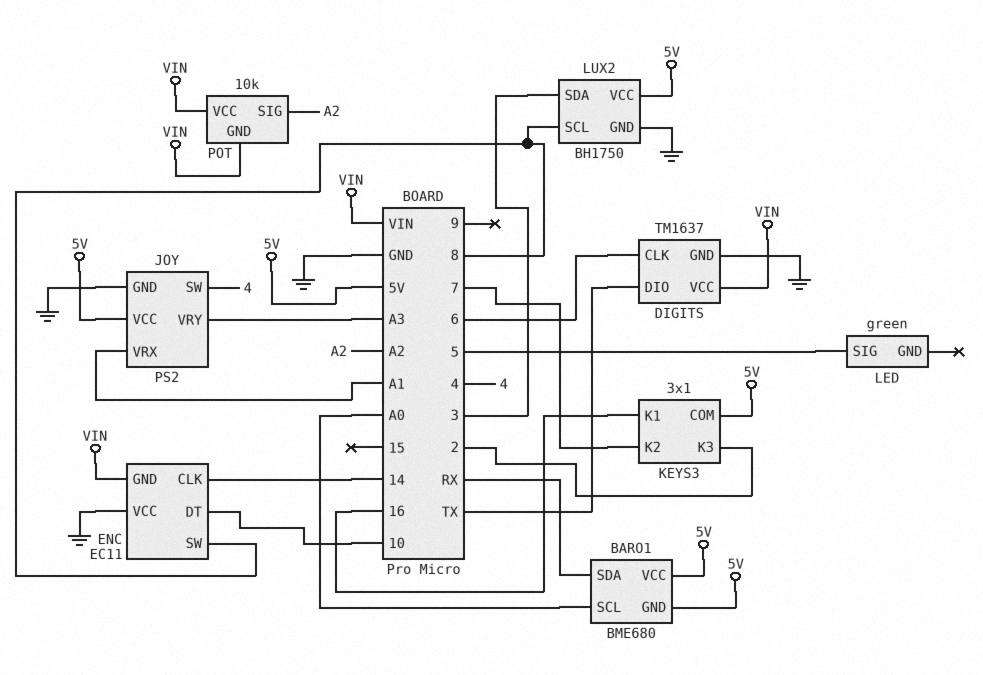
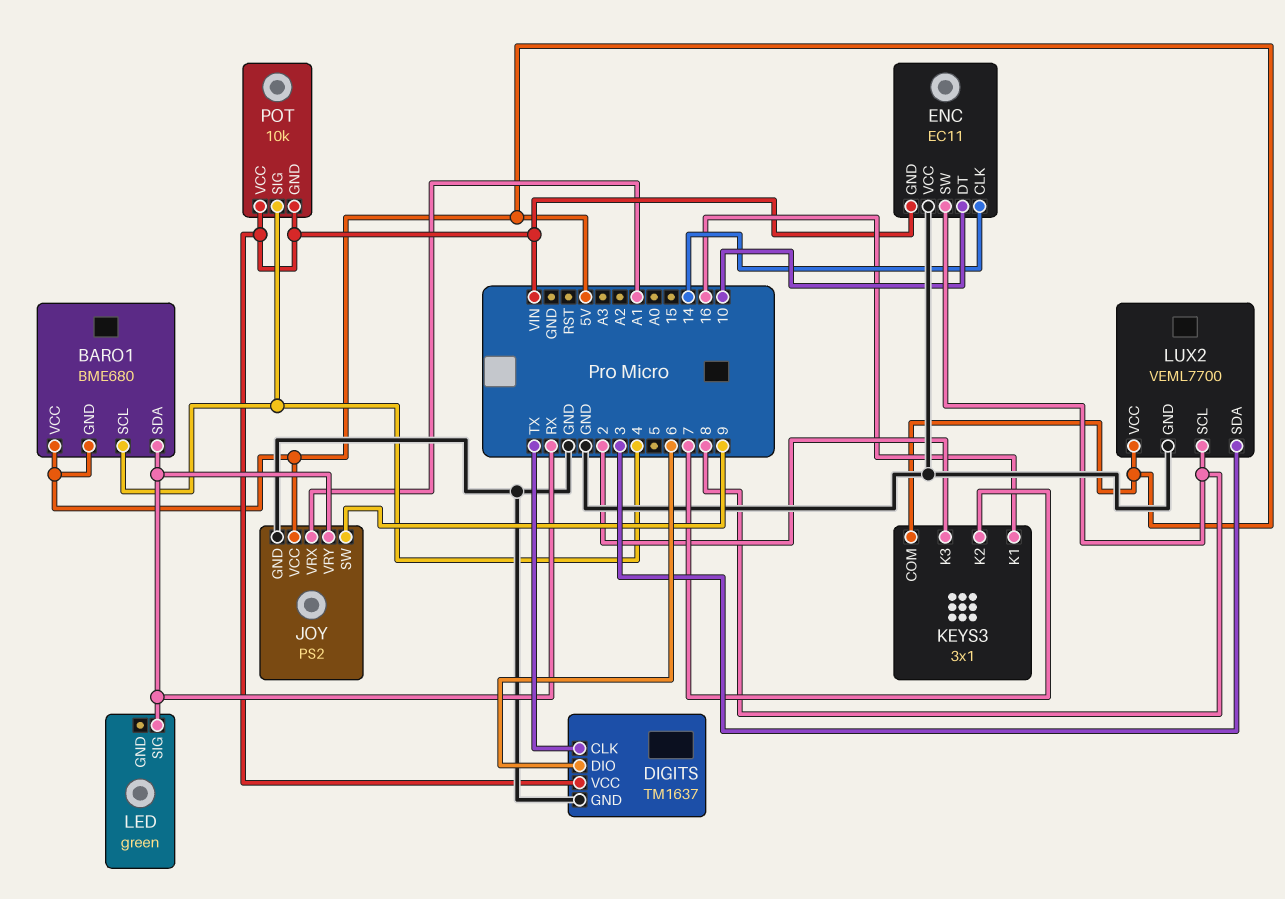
BARO1 pin SCL: A0 -> 4
DIGITS pin CLK: 6 -> TX
DIGITS pin DIO: TX -> 6
JOY pin SW: 4 -> 9
JOY pin VRY: A3 -> RX
LED pin SIG: 5 -> RX
LUX2: BH1750 -> VEML7700
POT pin SIG: A2 -> 4

